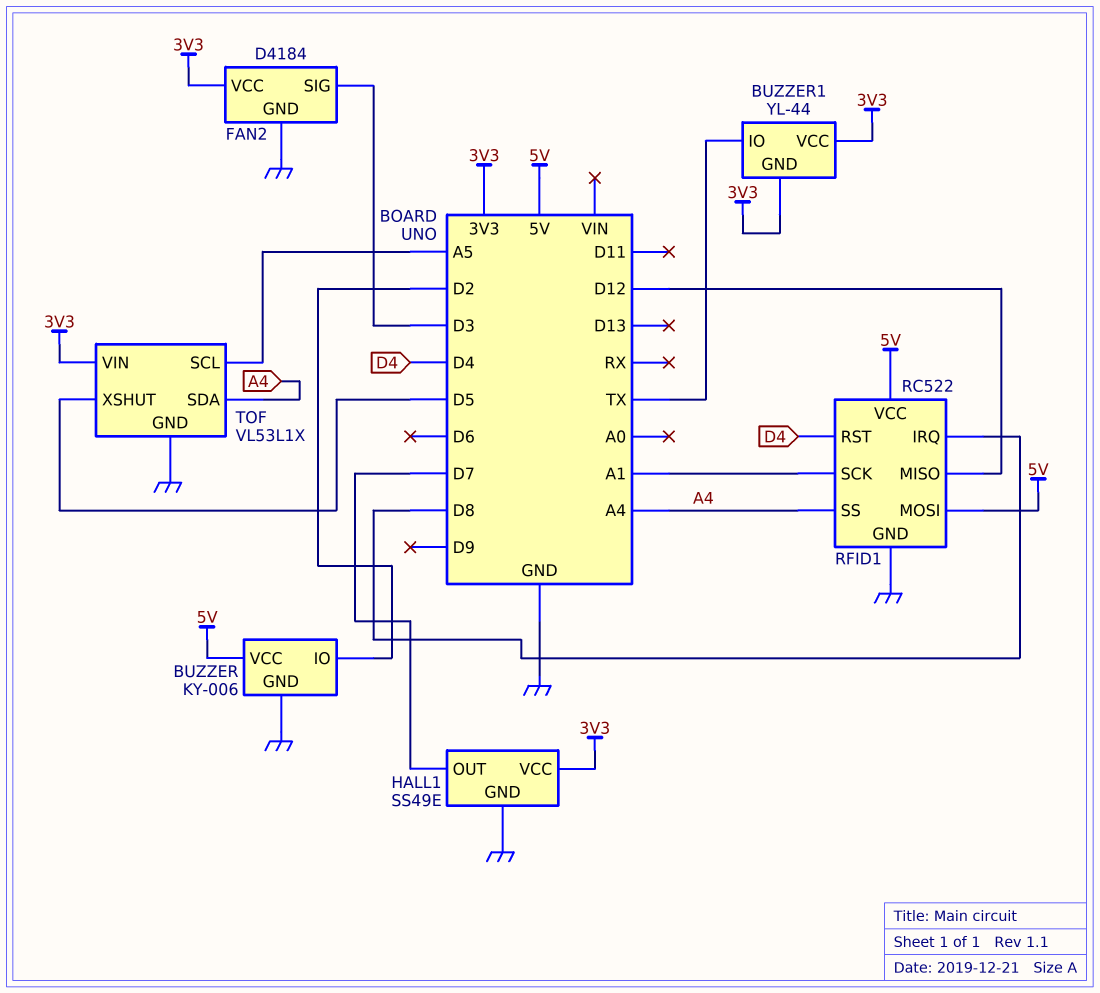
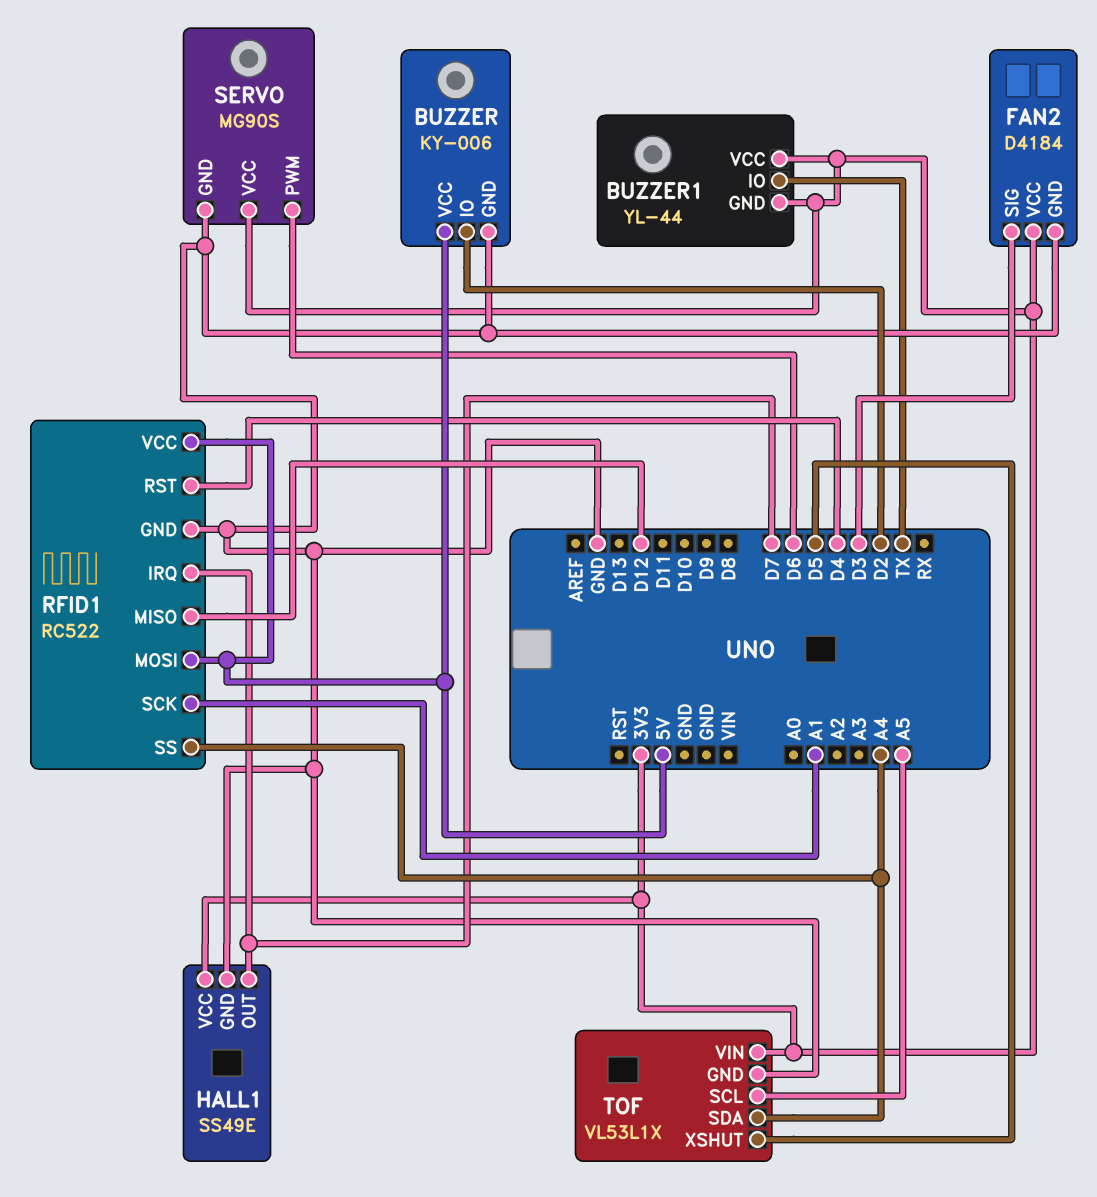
RFID1 pin IRQ: D8 -> D7
SERVO: none -> MG90S
SERVO pin GND: none -> GND
SERVO pin PWM: none -> D6
SERVO pin VCC: none -> 3V3

